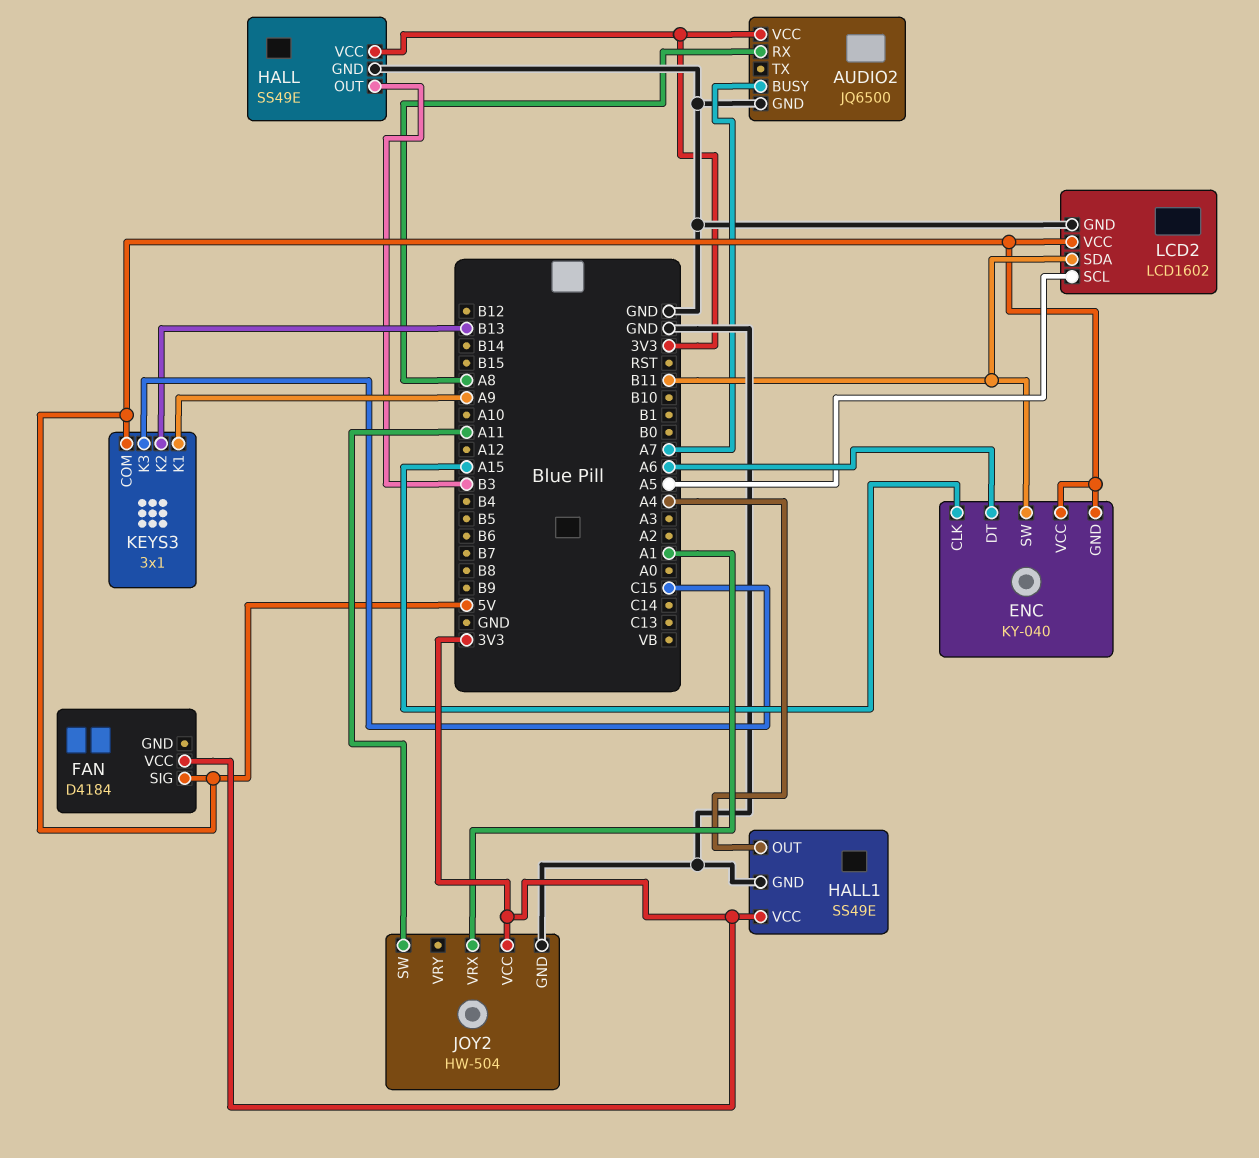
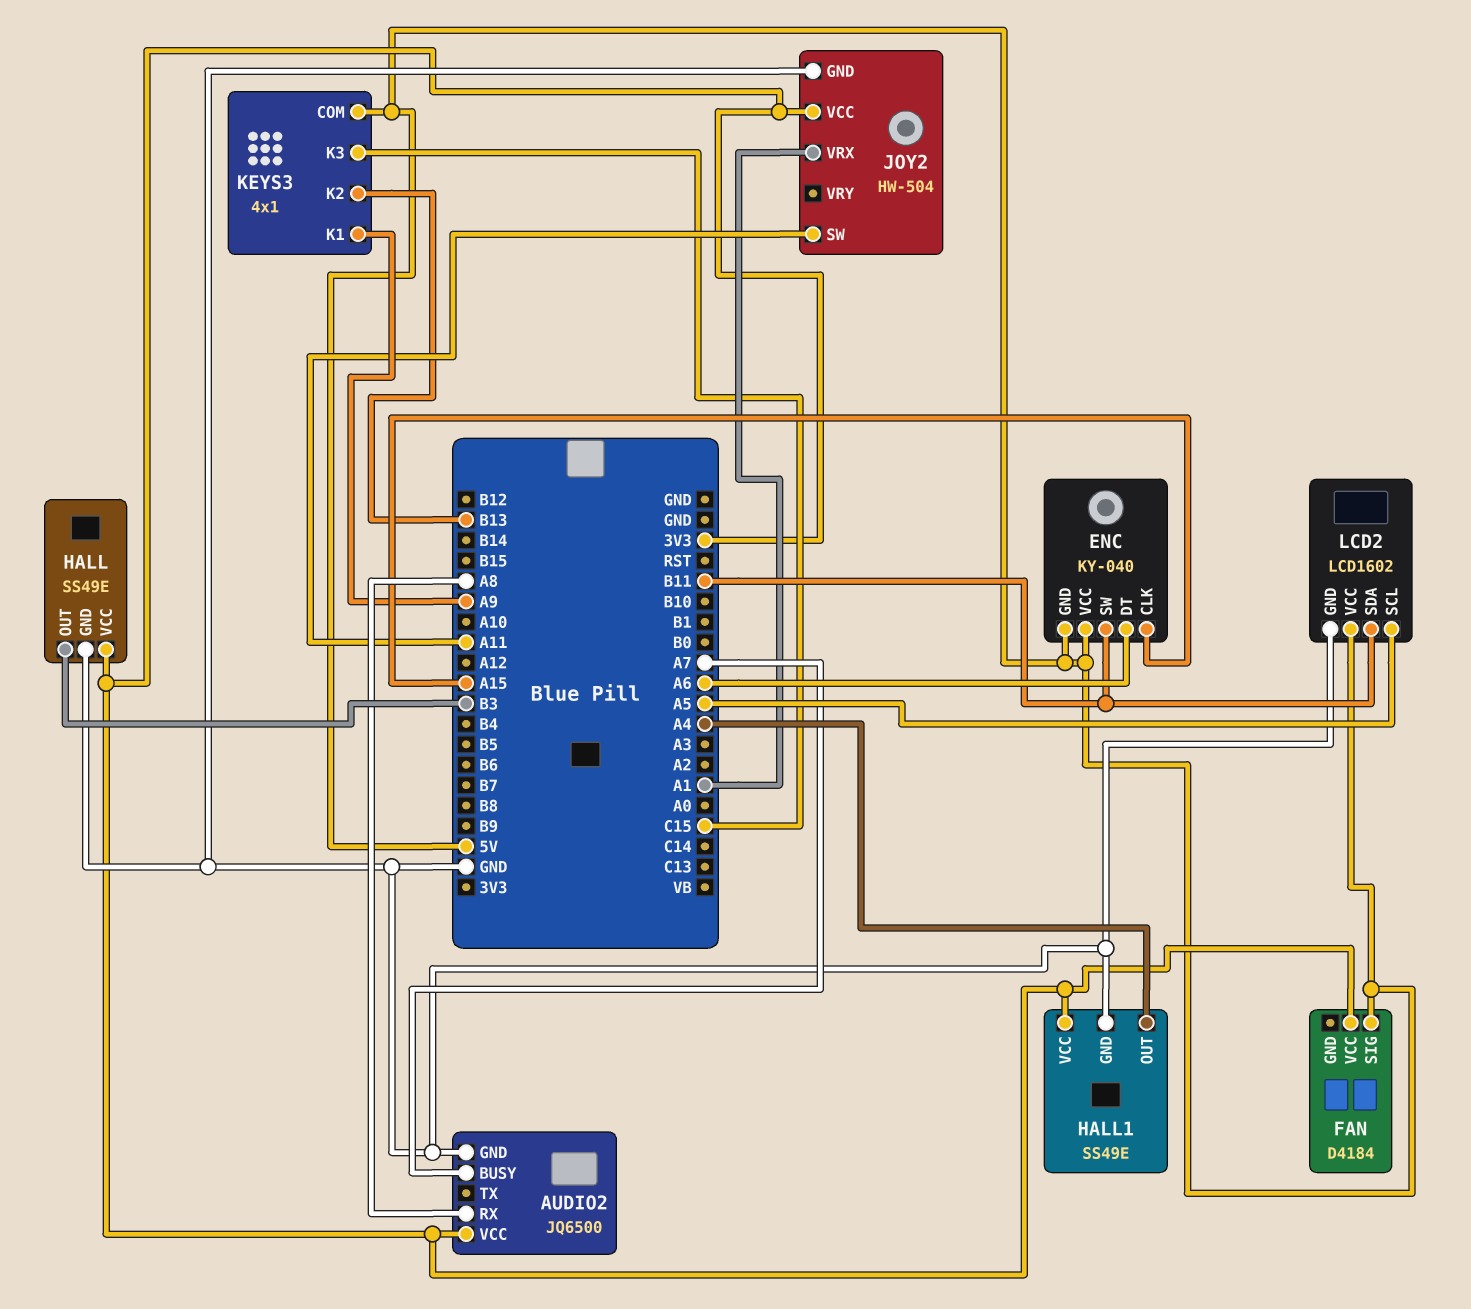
KEYS3: 3x1 -> 4x1

